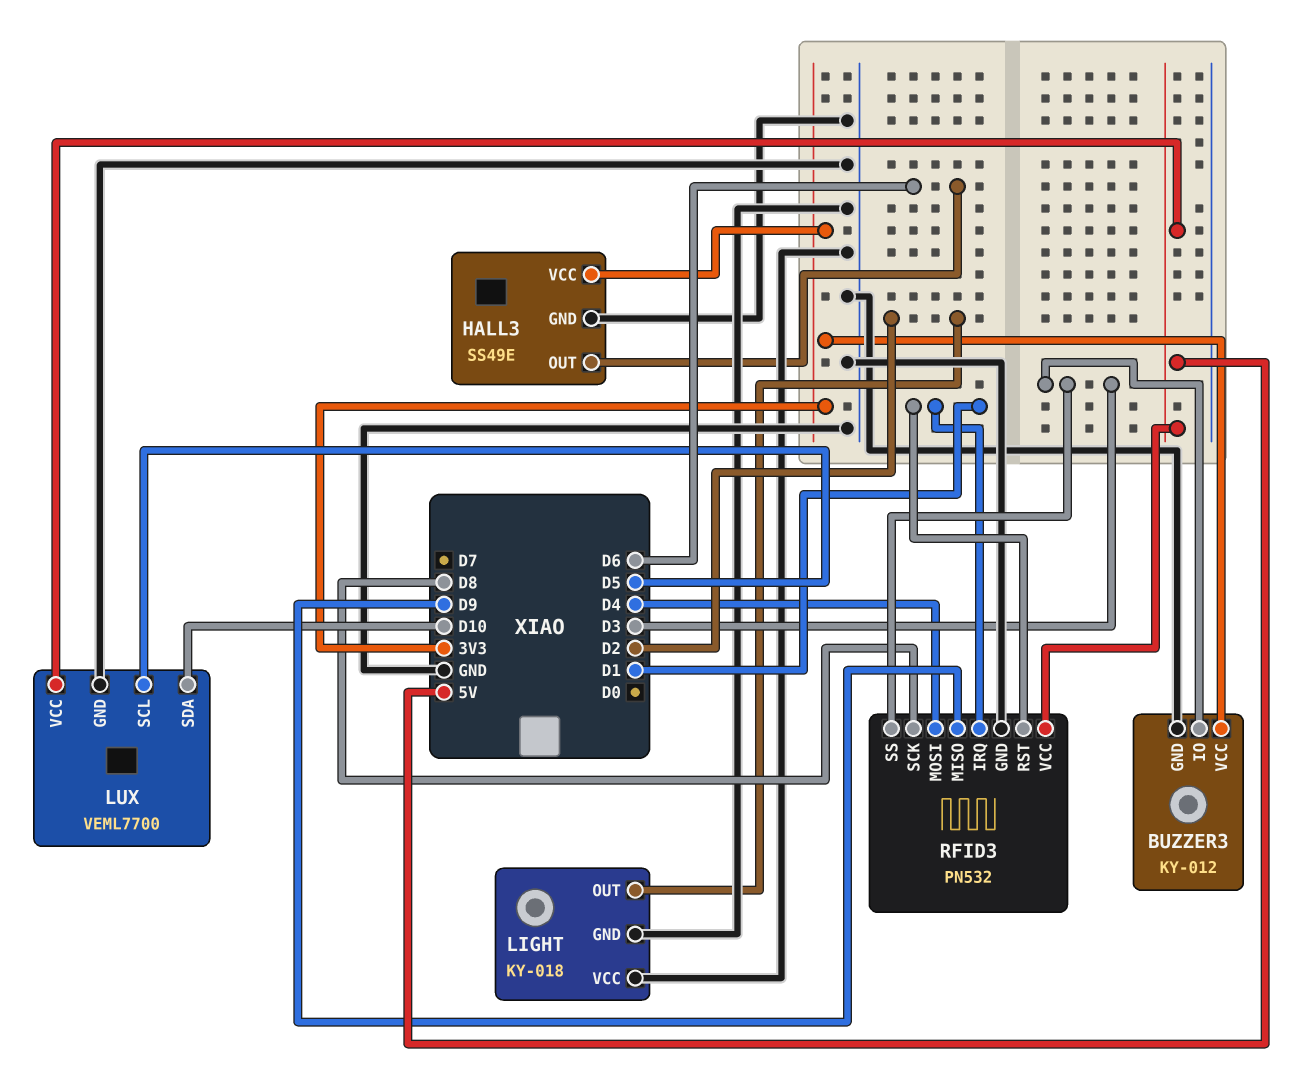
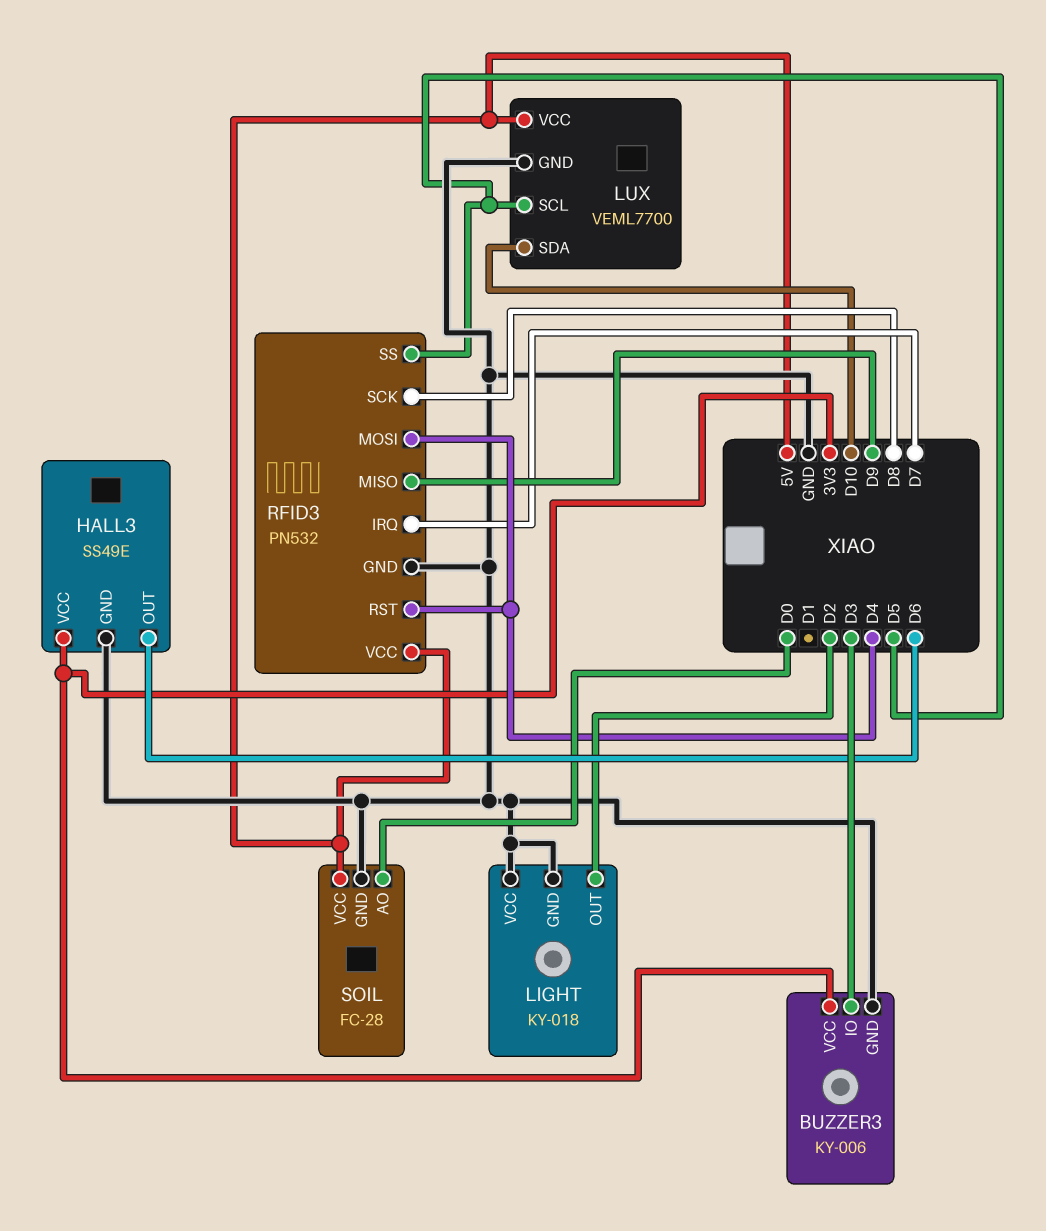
BUZZER3: KY-012 -> KY-006
RFID3 pin IRQ: D1 -> D7
RFID3 pin RST: D1 -> D4
RFID3 pin SS: D3 -> D5
SOIL: none -> FC-28
SOIL pin AO: none -> D0
SOIL pin GND: none -> GND
SOIL pin VCC: none -> 5V

